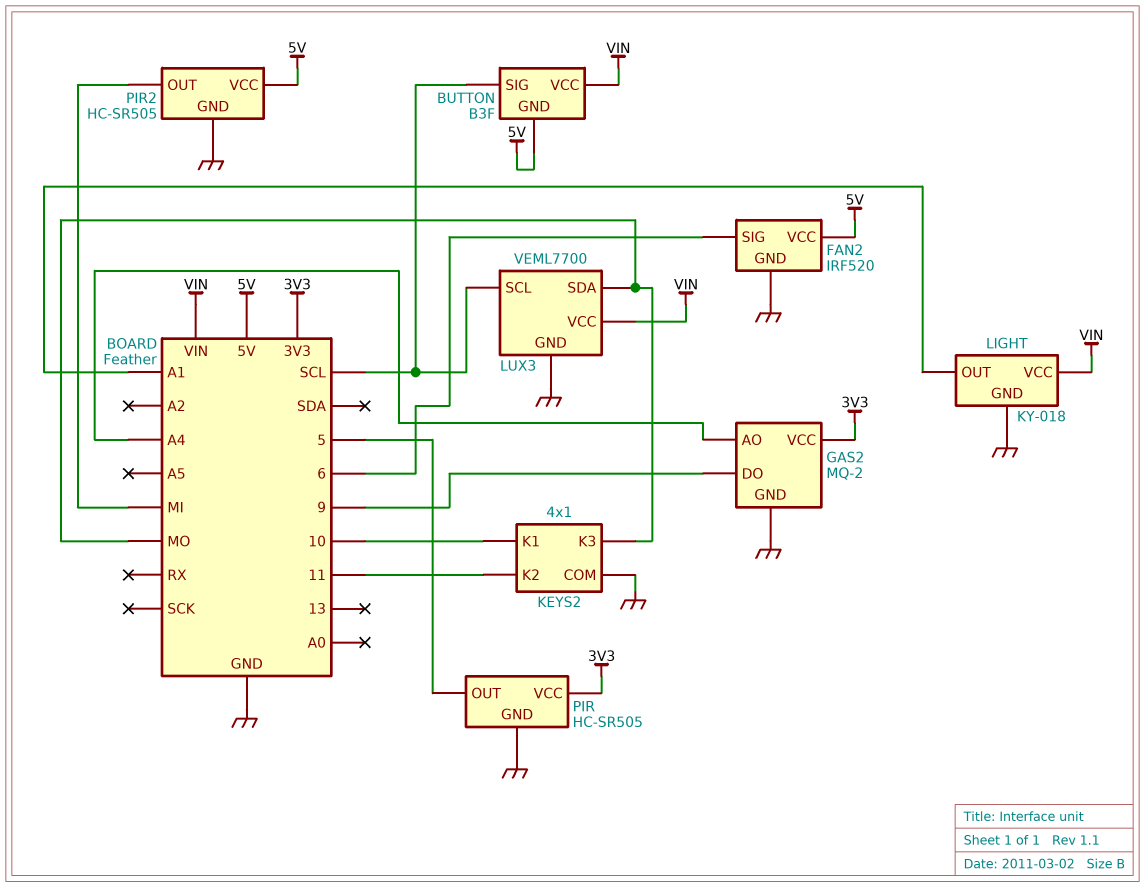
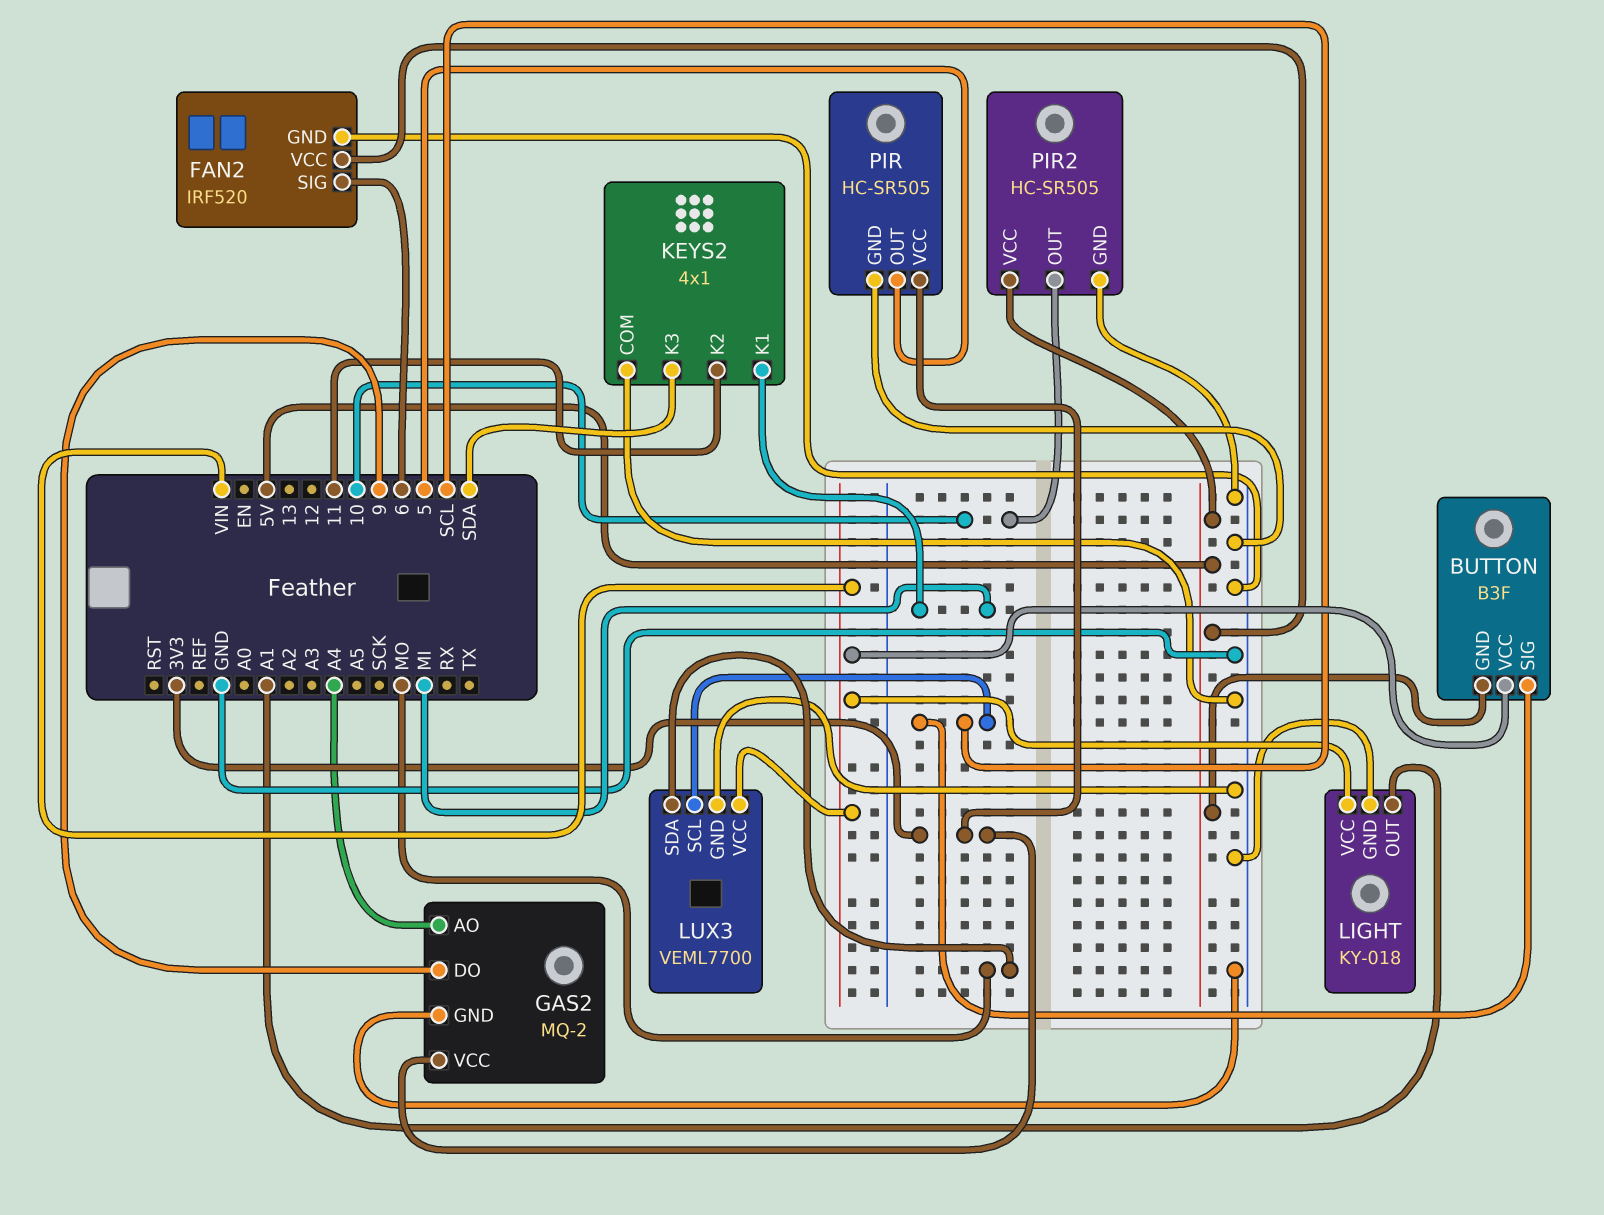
KEYS2 pin K1: 10 -> MI
KEYS2 pin K3: MO -> SDA
PIR2 pin OUT: MI -> 10

